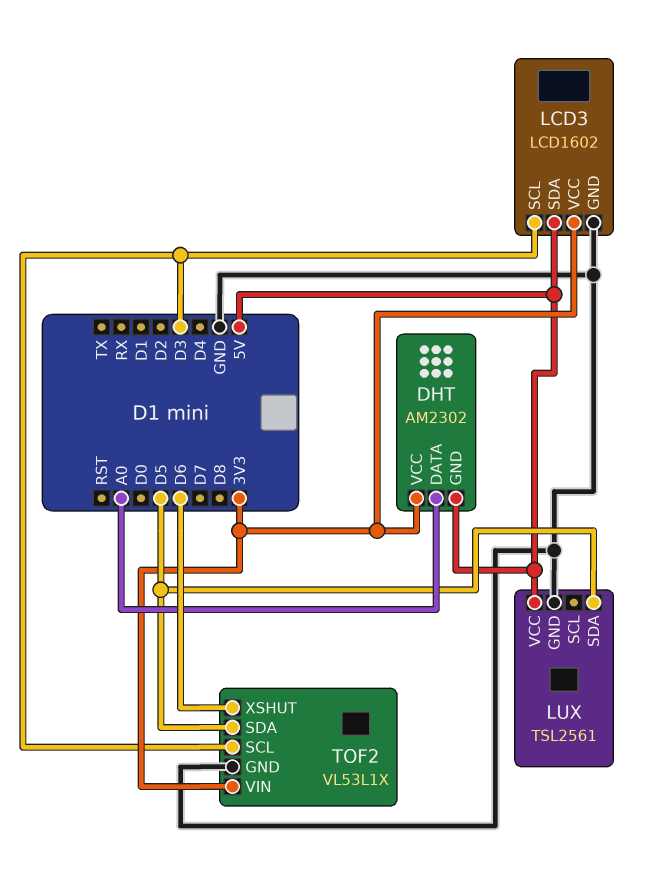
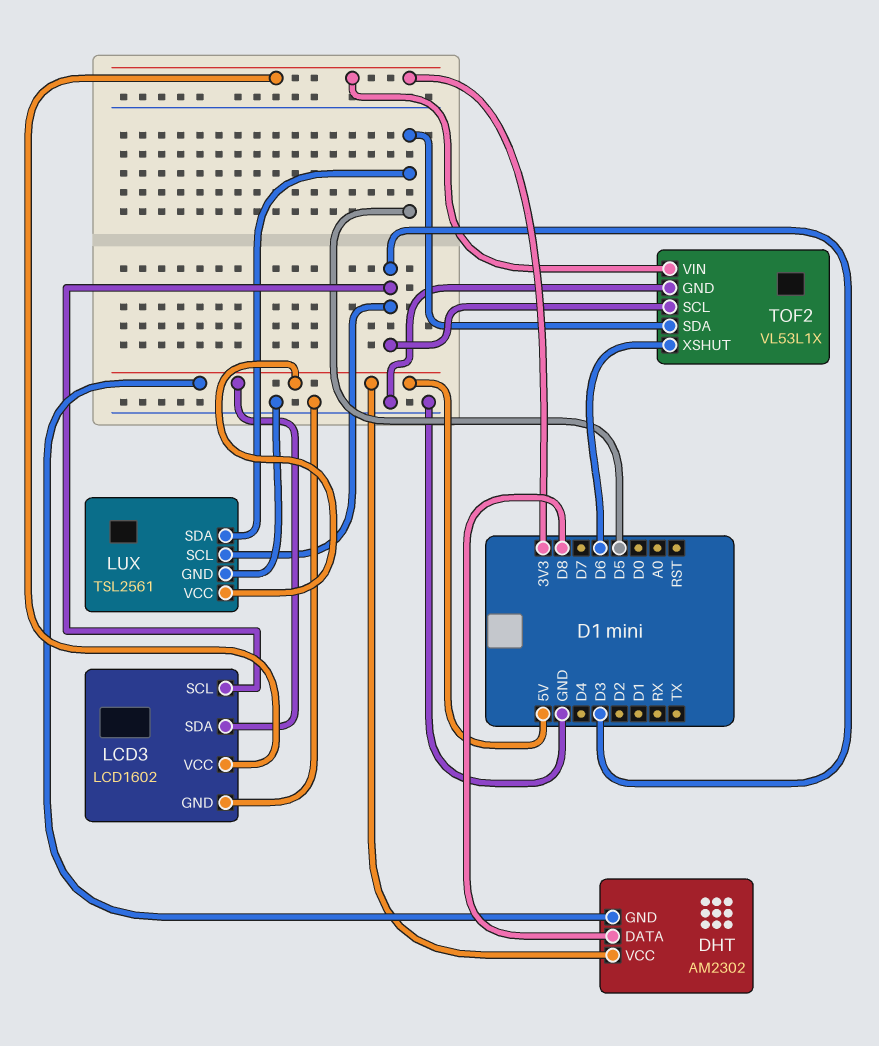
DHT pin DATA: A0 -> D8
DHT pin VCC: 3V3 -> 5V
LUX pin SCL: none -> D3

